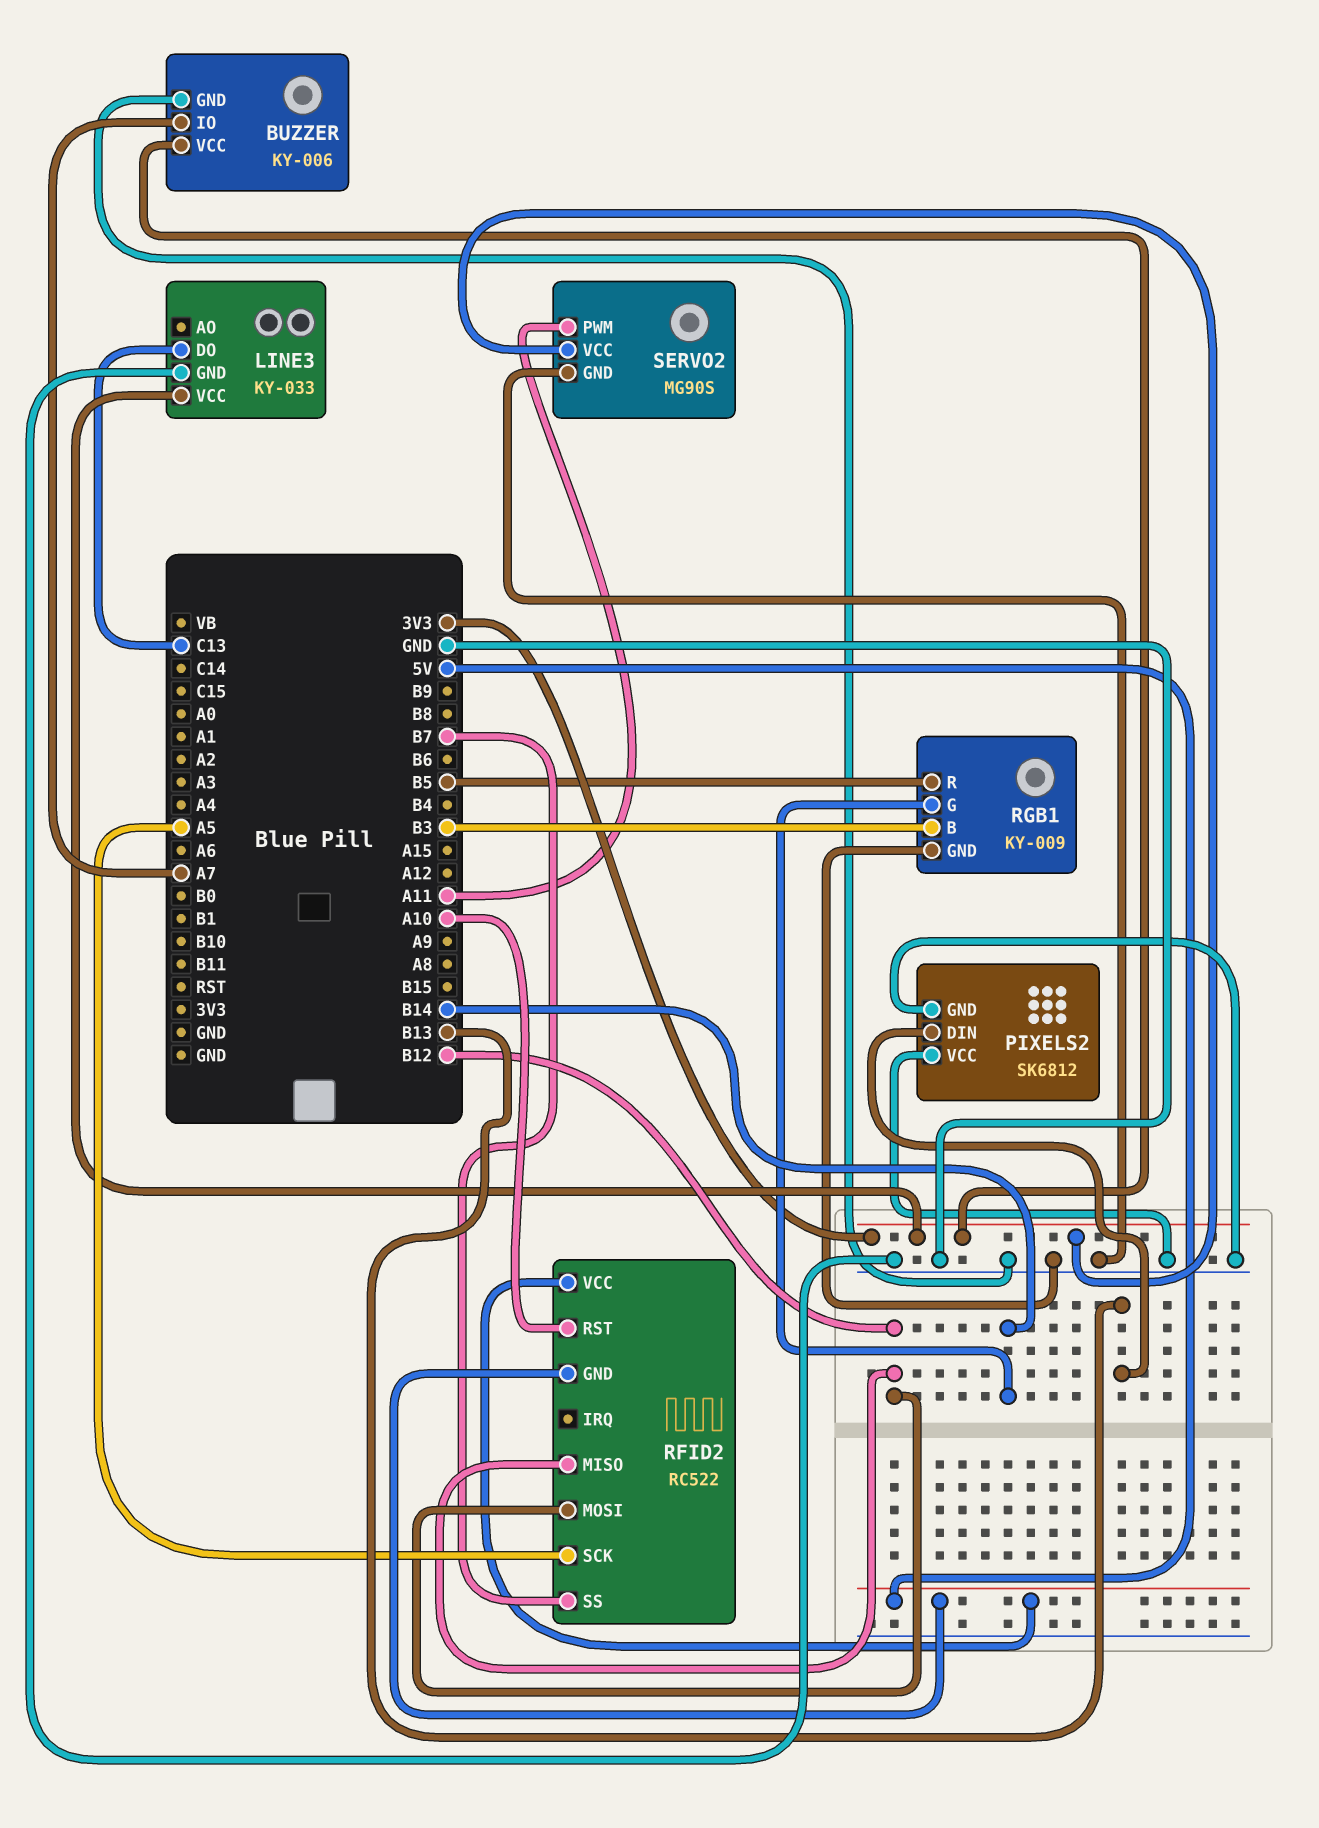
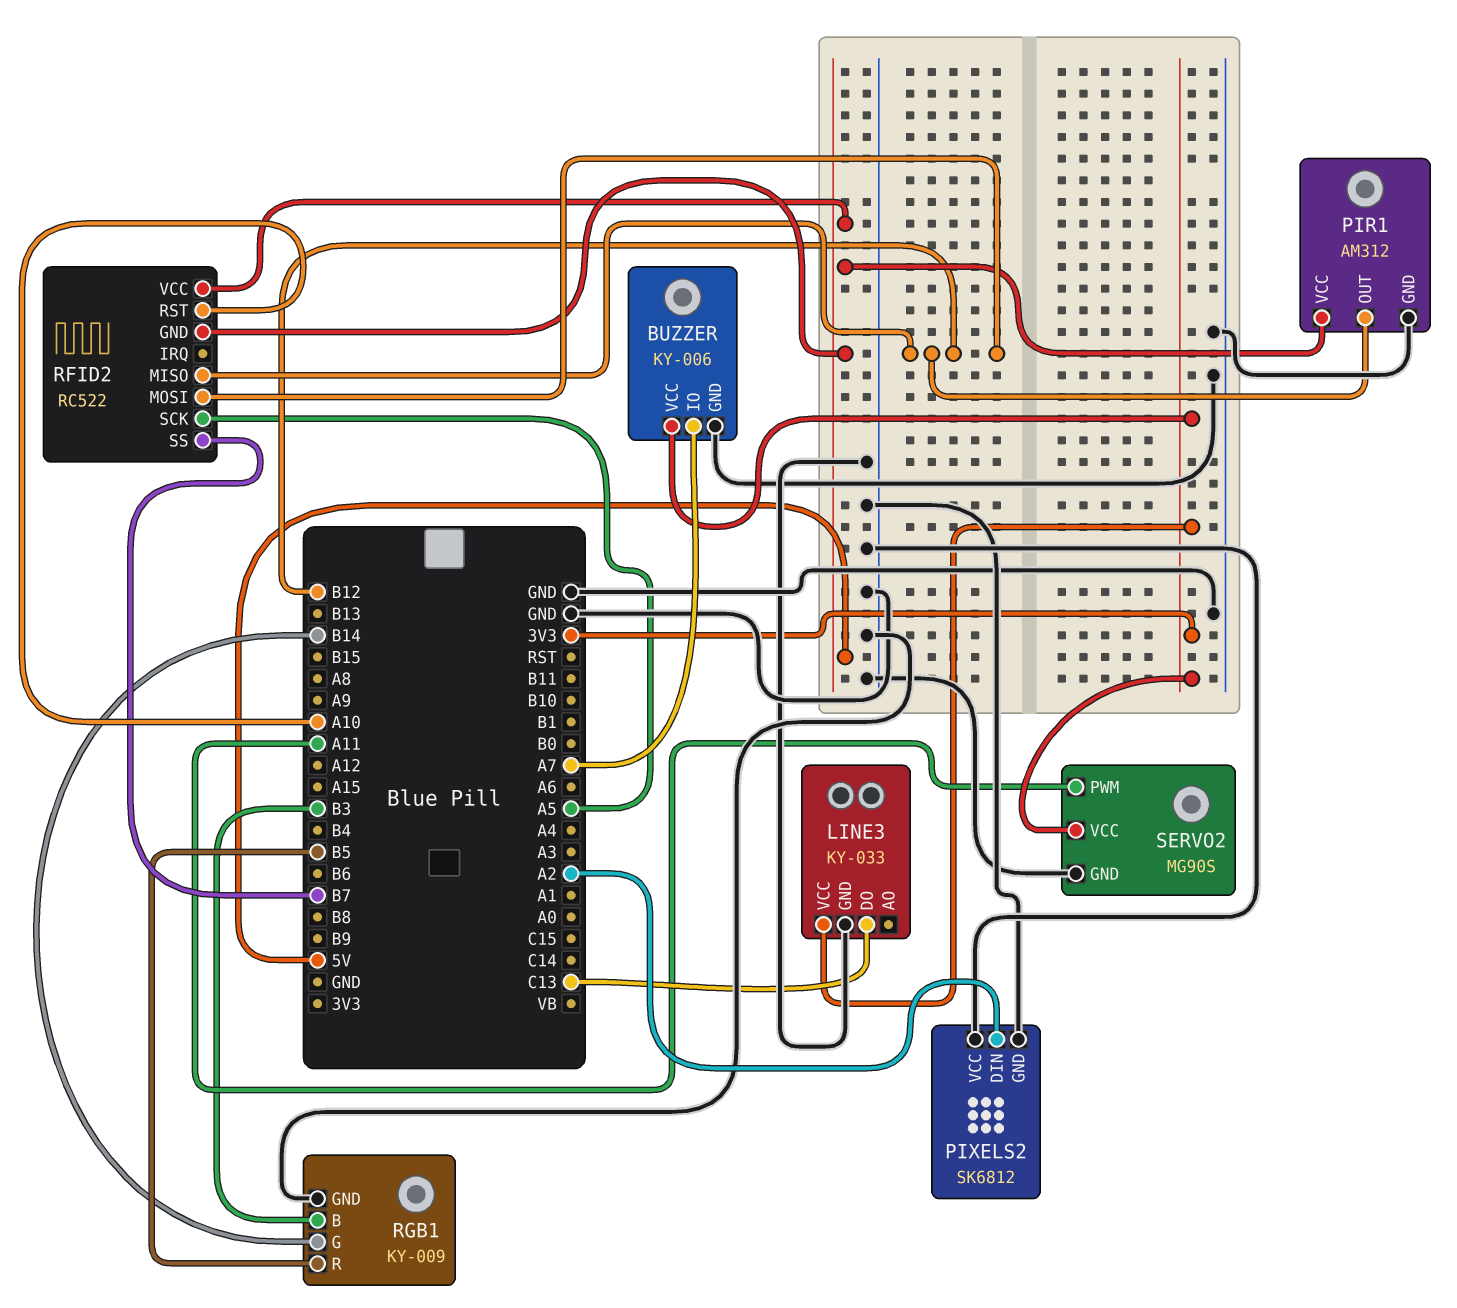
PIR1: none -> AM312
PIR1 pin GND: none -> GND
PIR1 pin OUT: none -> B12
PIR1 pin VCC: none -> 5V
PIXELS2 pin DIN: B13 -> A2

